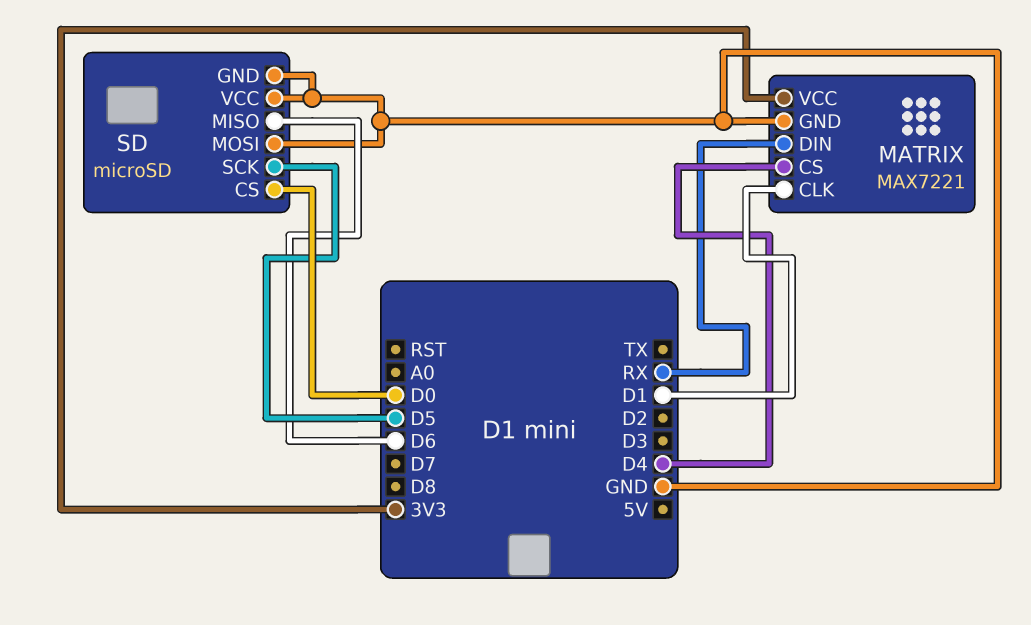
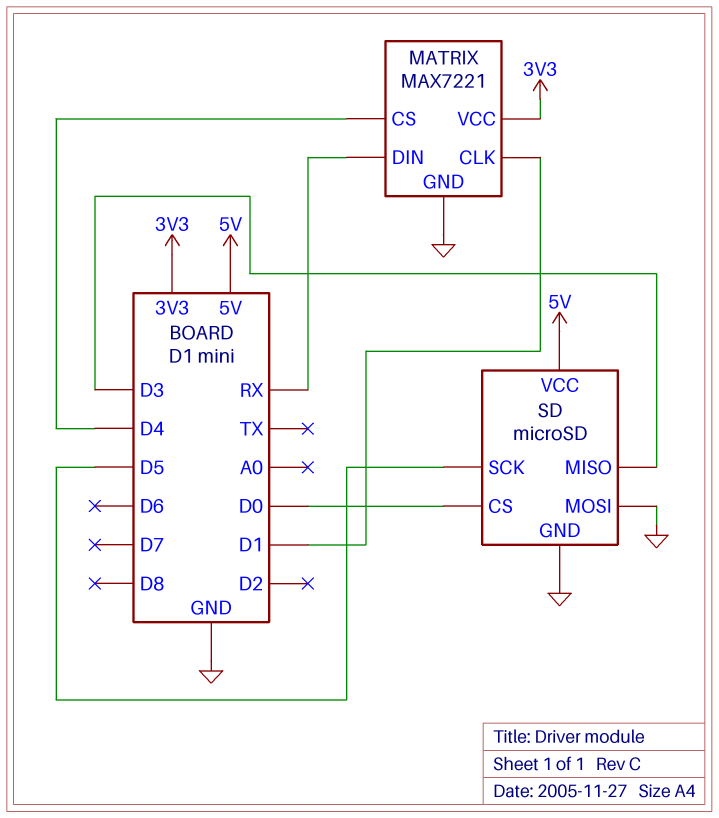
SD pin MISO: D6 -> D3
SD pin VCC: GND -> 5V

